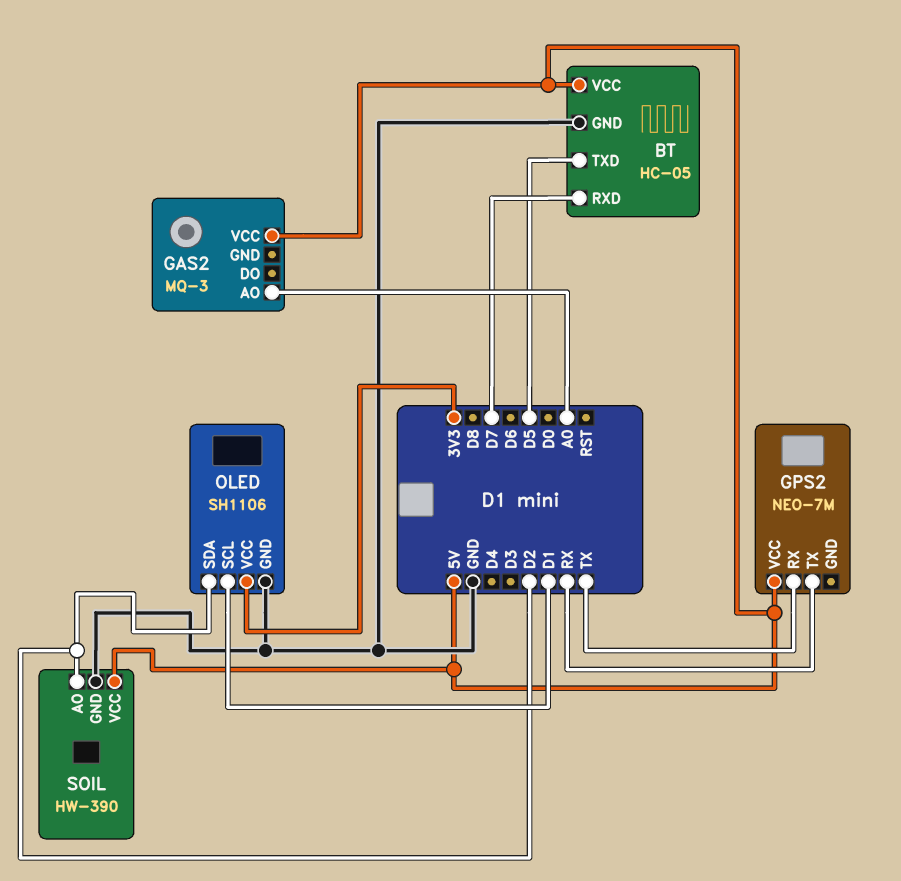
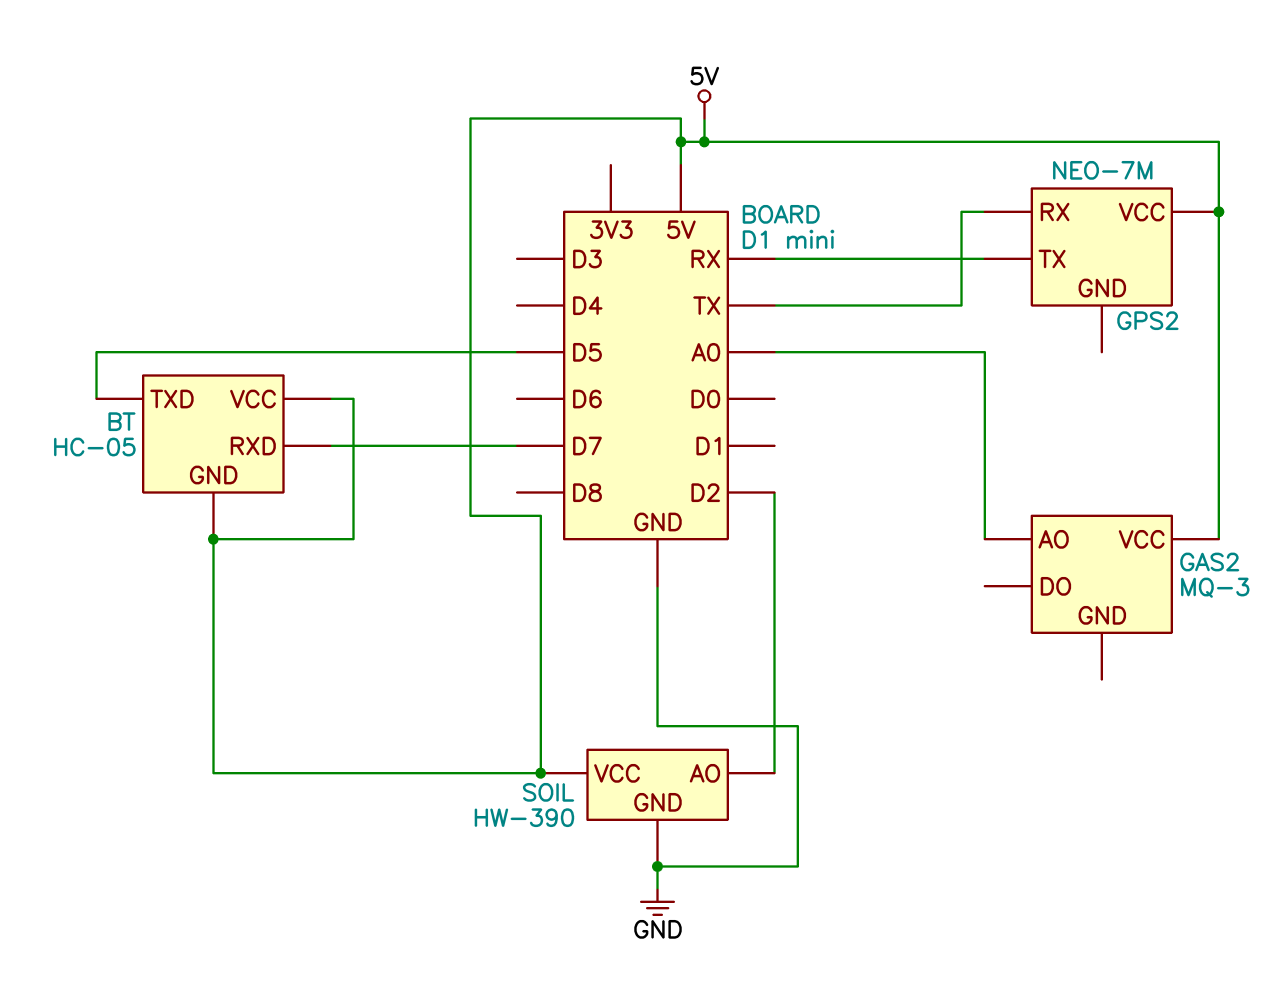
BT pin GND: GND -> 5V
OLED: SH1106 -> none
OLED pin GND: GND -> none
OLED pin SCL: D1 -> none
OLED pin SDA: D2 -> none
OLED pin VCC: 3V3 -> none

